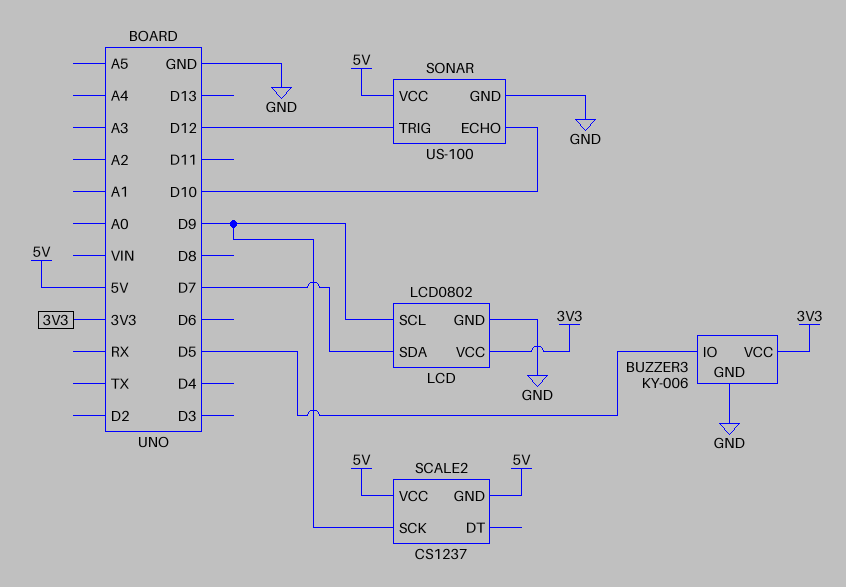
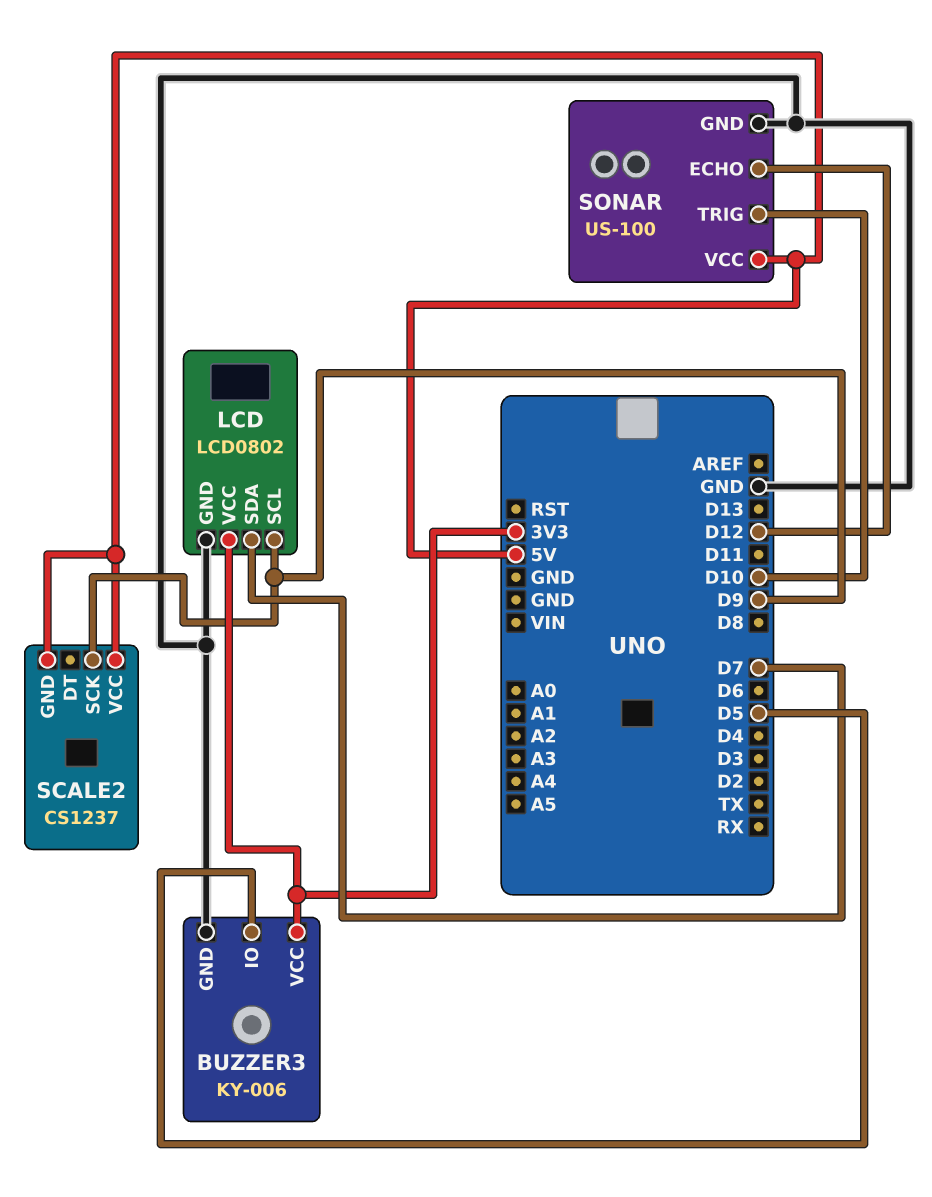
SONAR pin ECHO: D10 -> D12
SONAR pin TRIG: D12 -> D10

